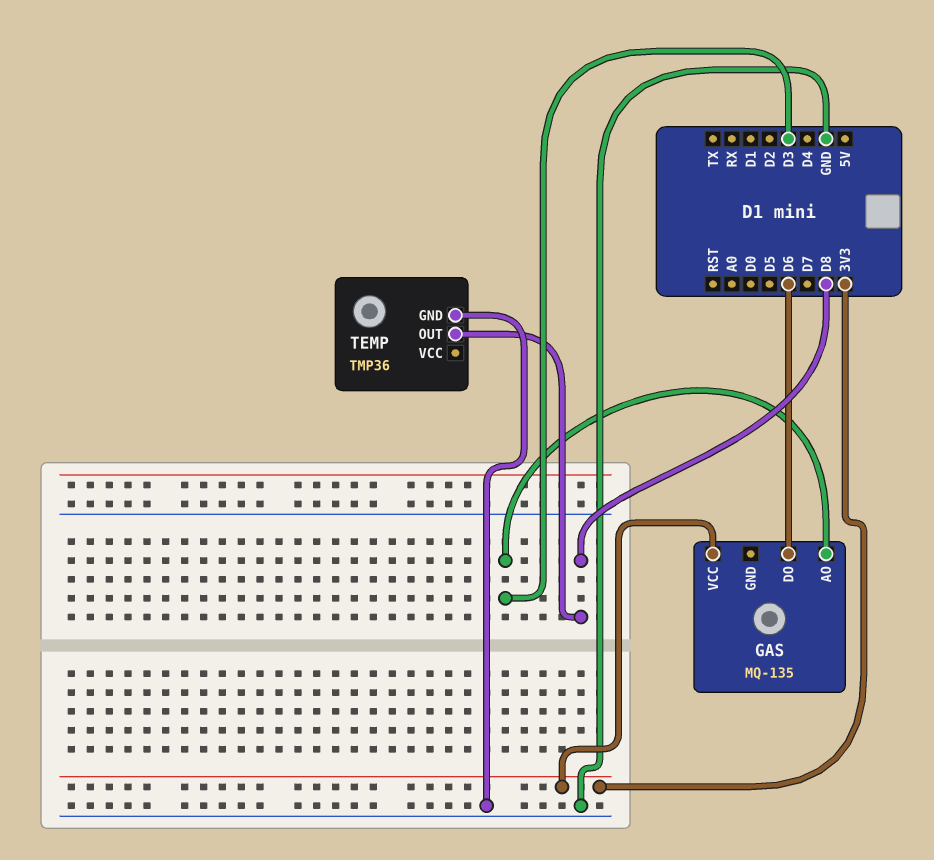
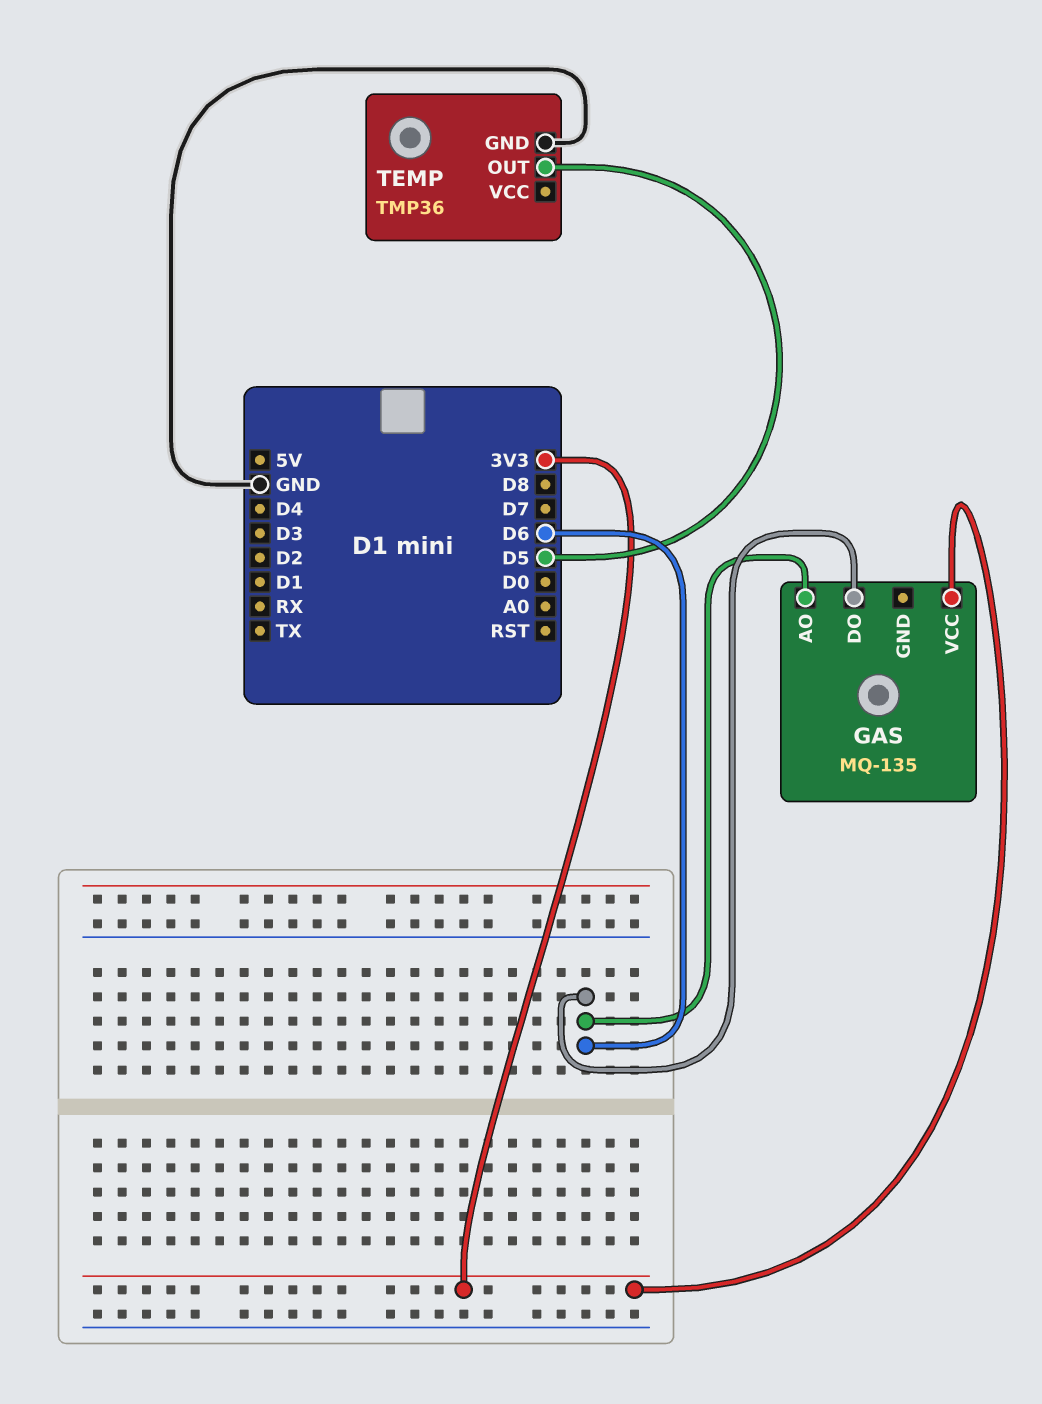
GAS pin AO: D3 -> D6
TEMP pin OUT: D8 -> D5

